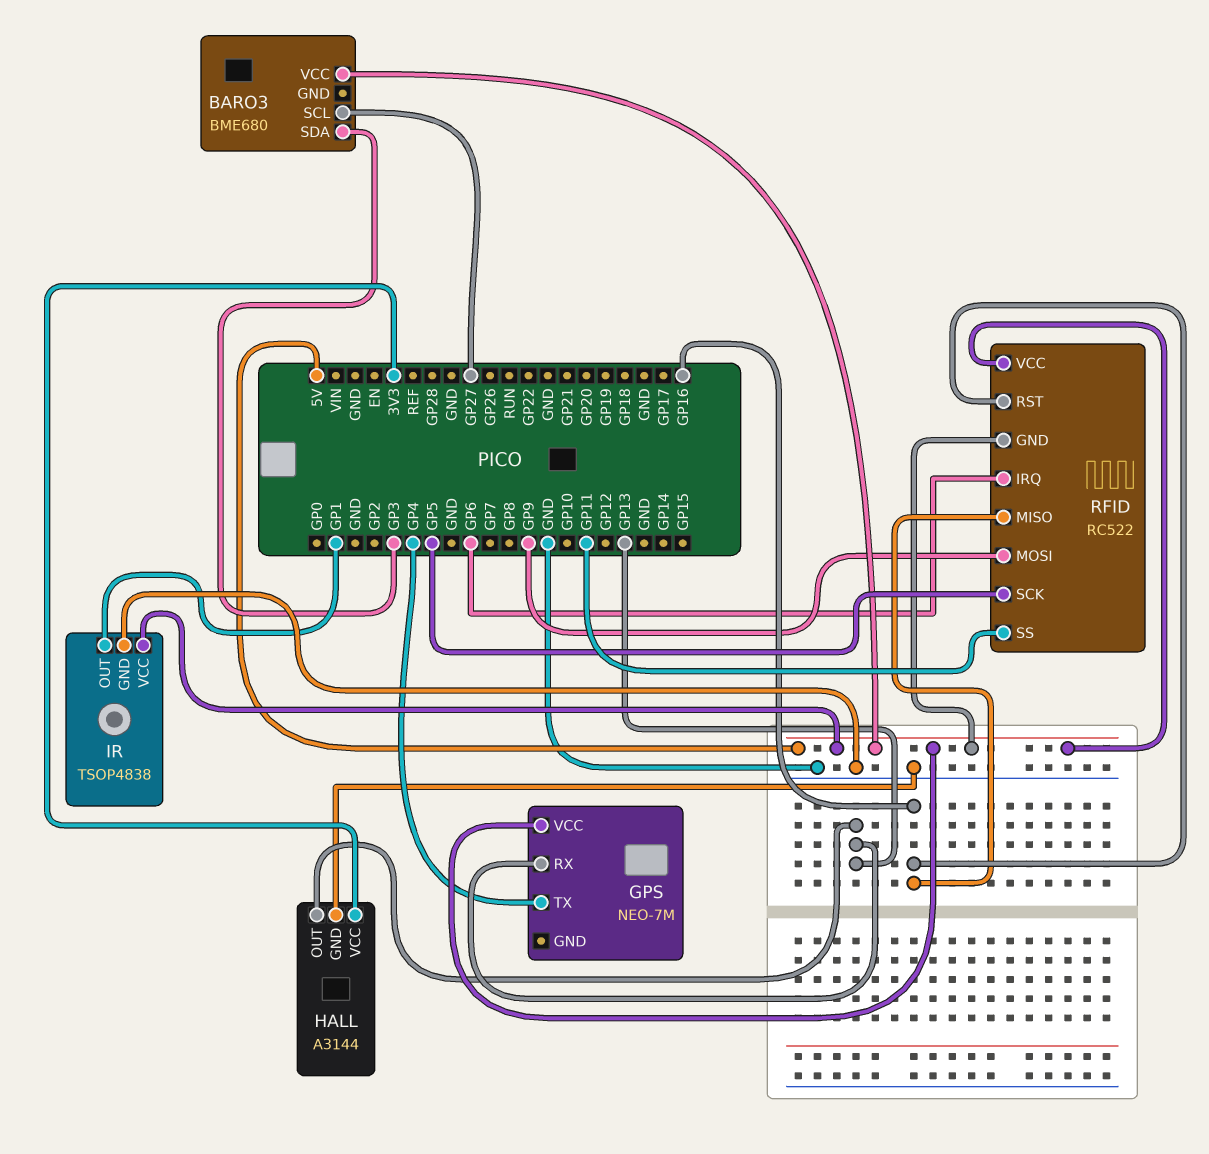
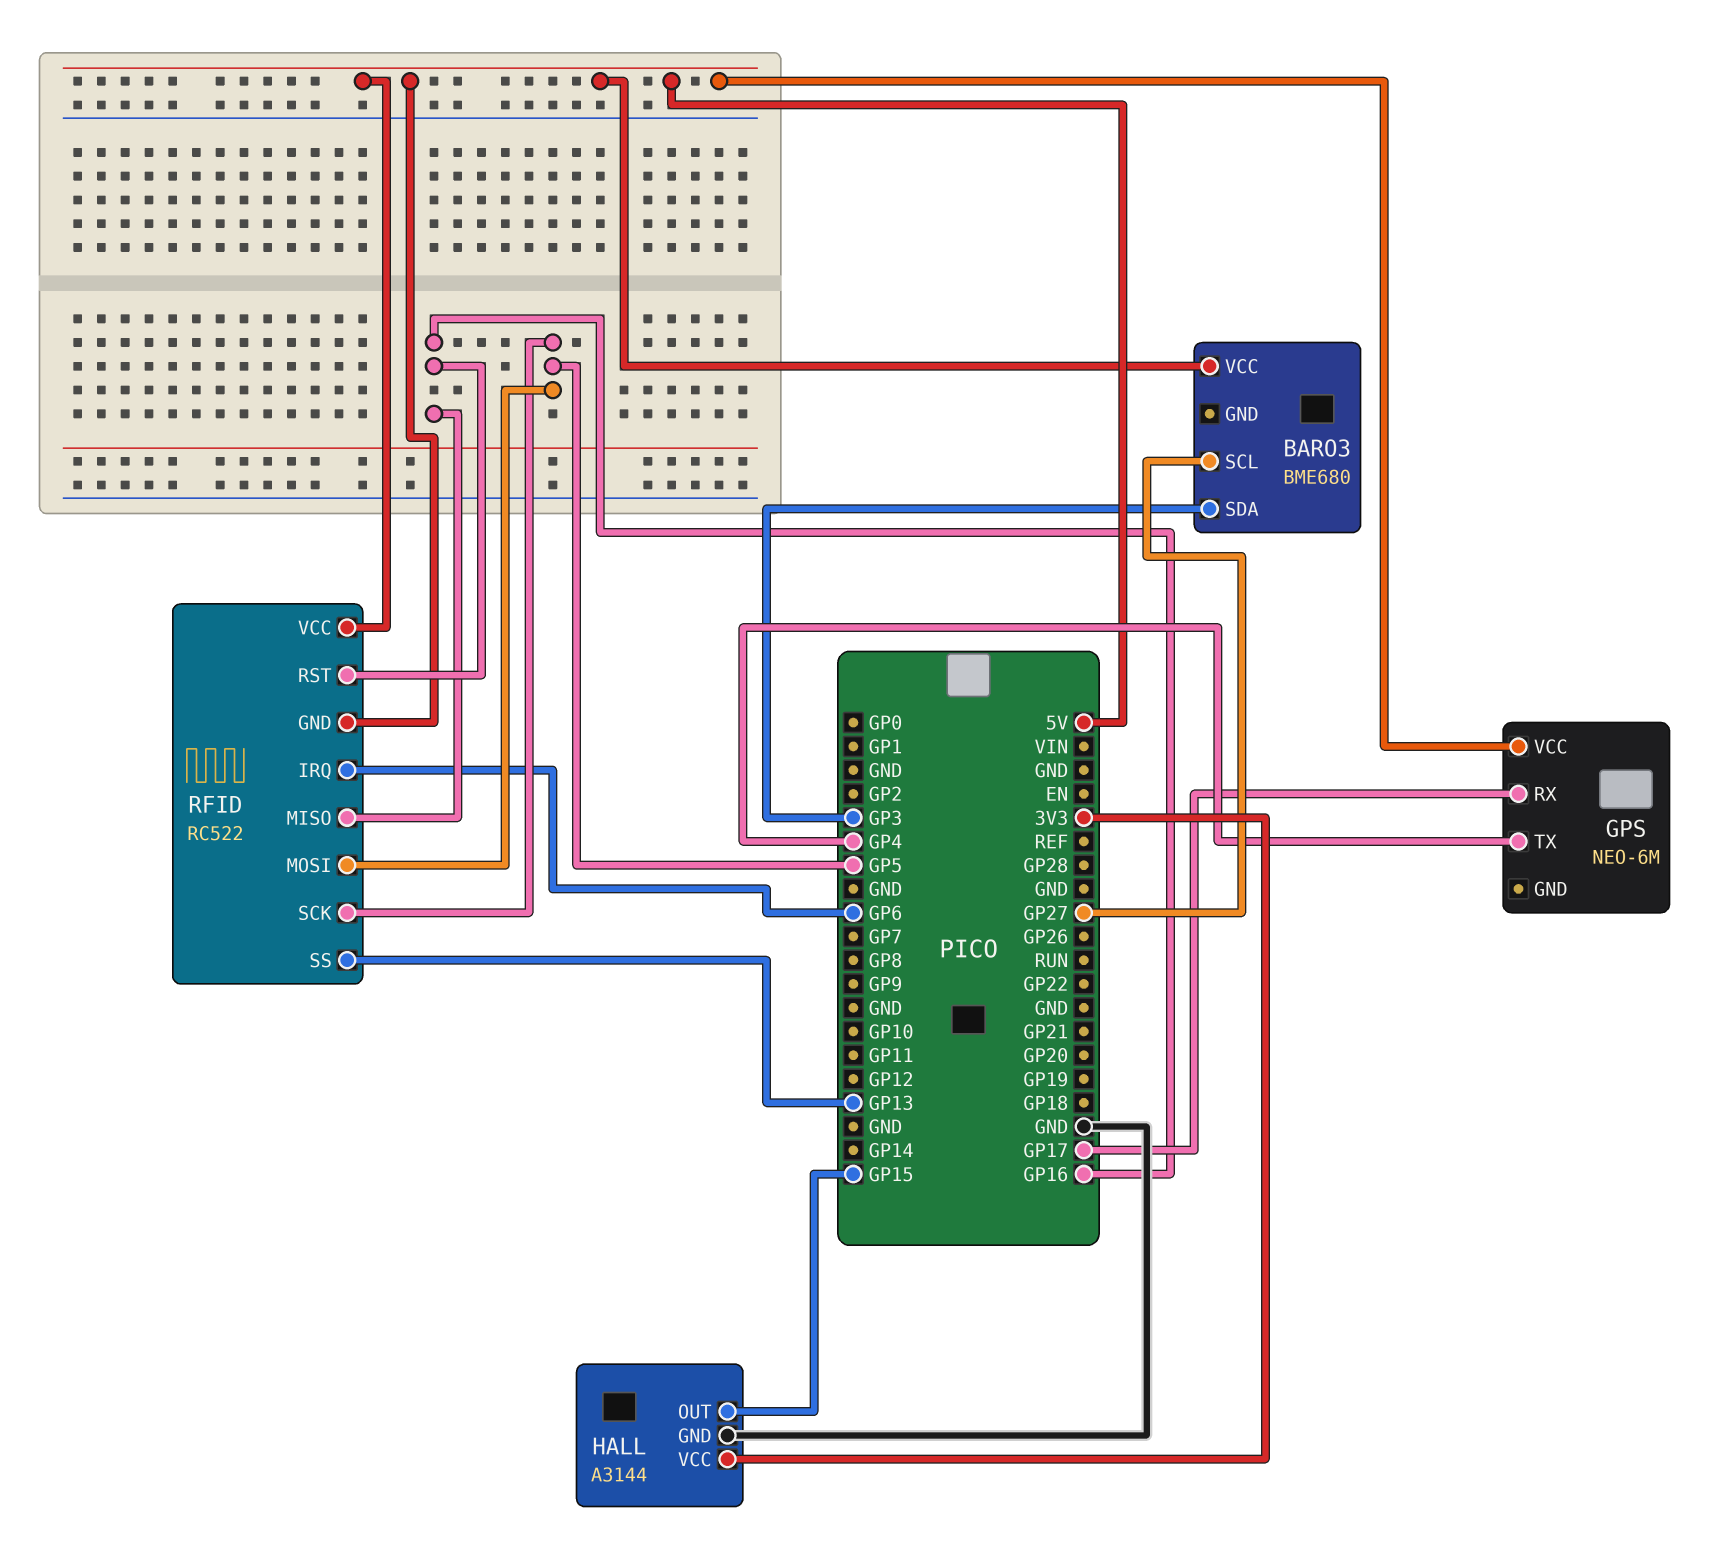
GPS: NEO-7M -> NEO-6M
GPS pin RX: GP13 -> GP17
HALL pin OUT: GP13 -> GP15
IR: TSOP4838 -> none
IR pin GND: GND -> none
IR pin OUT: GP1 -> none
IR pin VCC: 5V -> none
RFID pin MOSI: GP9 -> GP5
RFID pin SS: GP11 -> GP13

